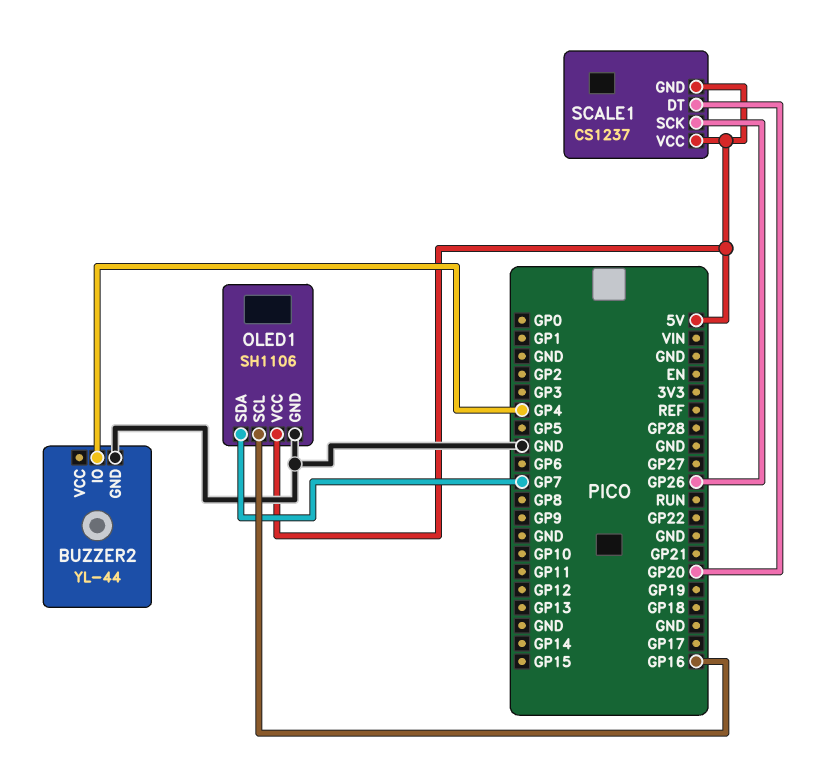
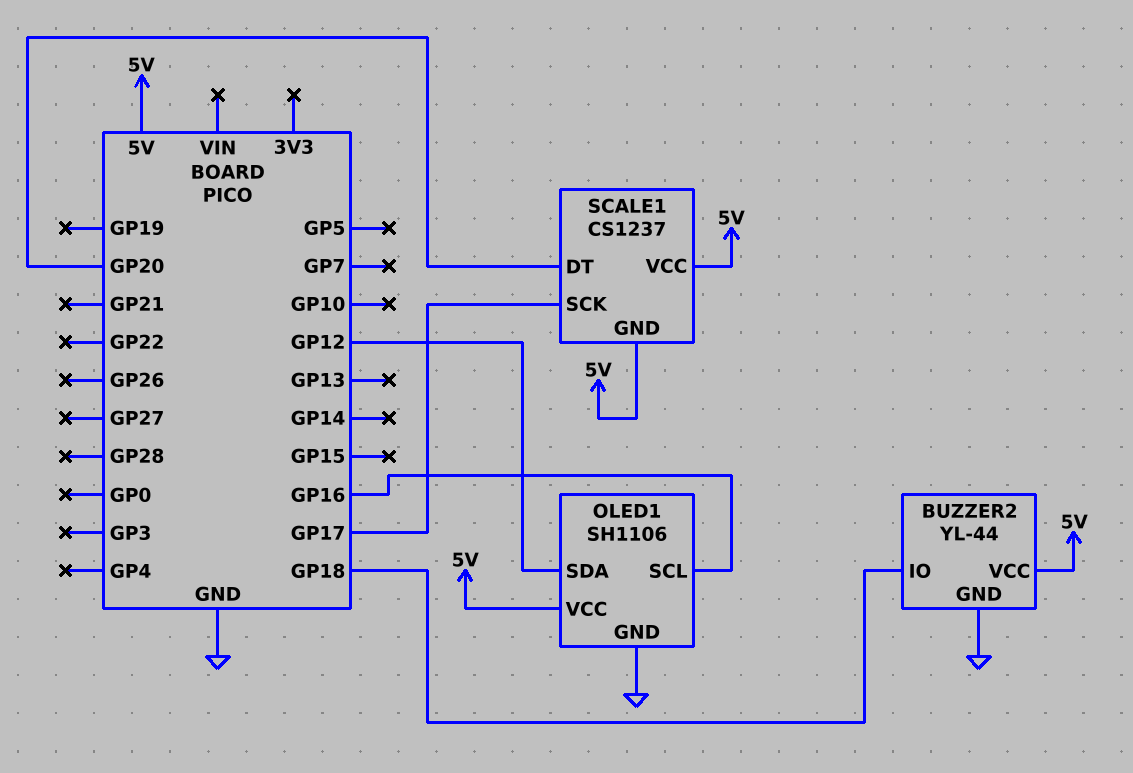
BUZZER2 pin IO: GP4 -> GP18
BUZZER2 pin VCC: none -> 5V
OLED1 pin SDA: GP7 -> GP12
SCALE1 pin SCK: GP26 -> GP17

